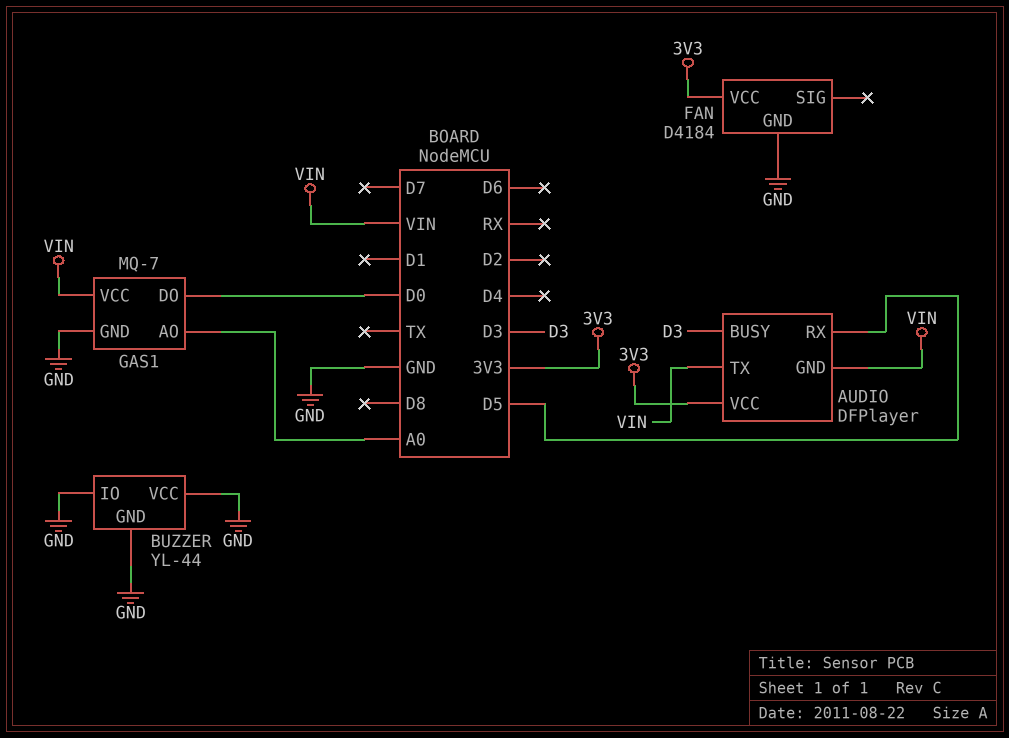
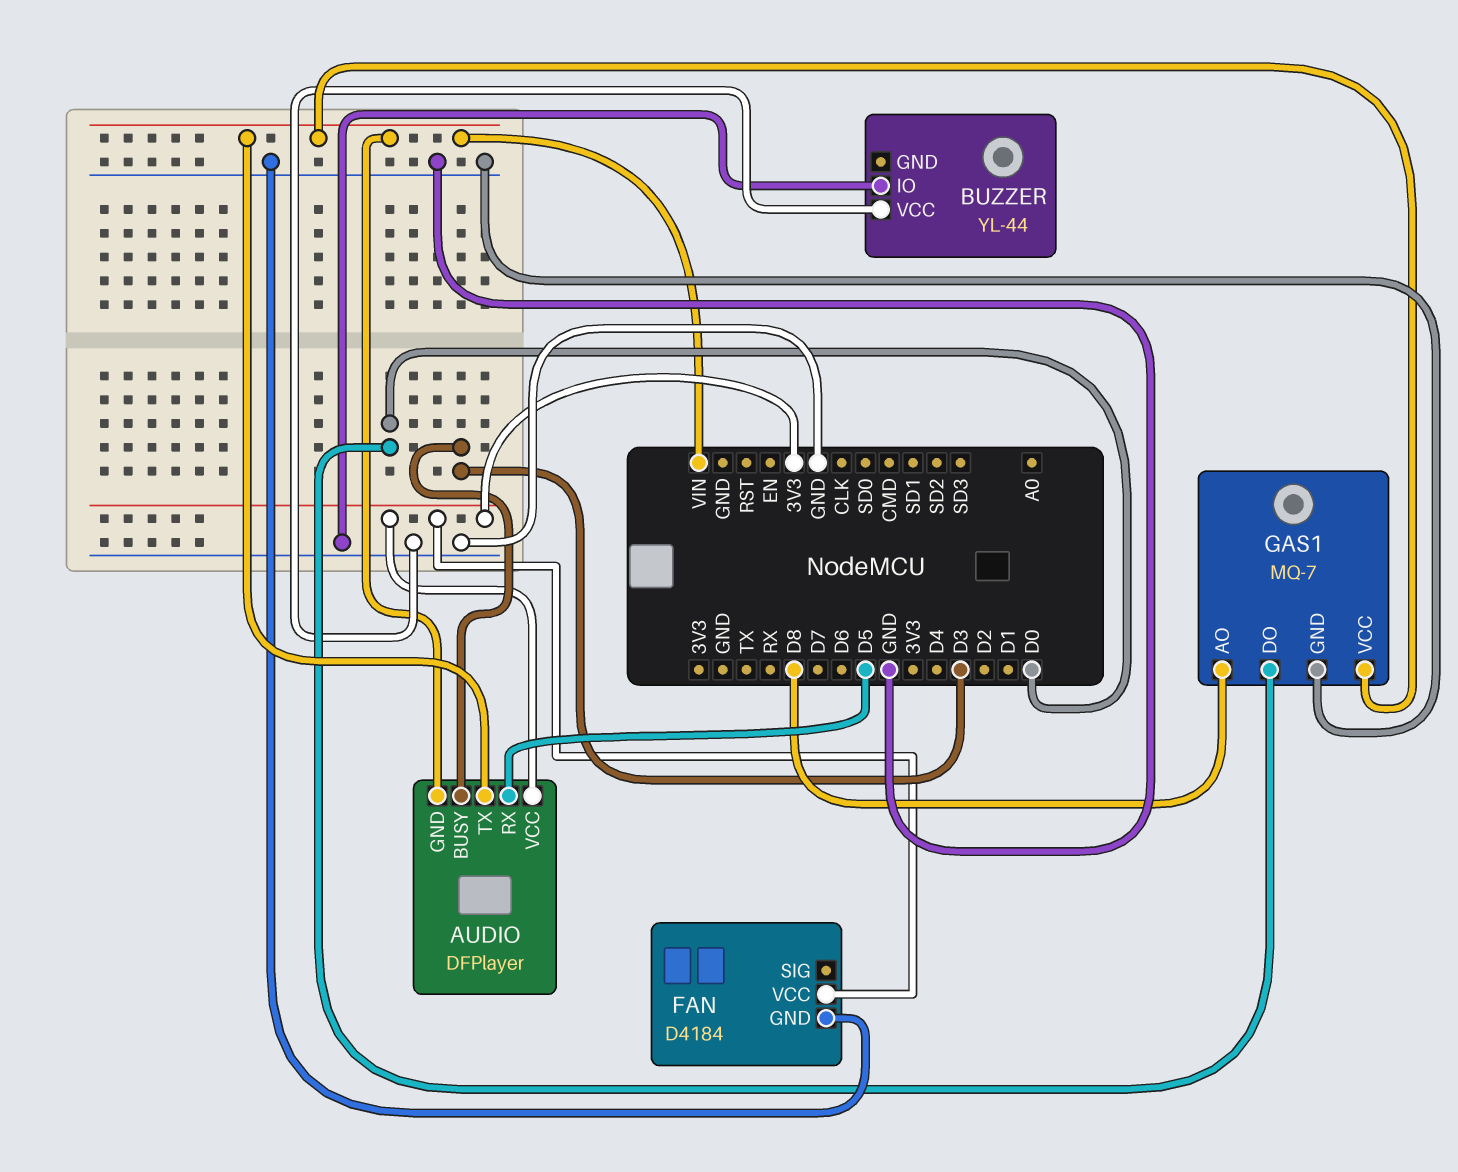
BUZZER pin GND: GND -> none
GAS1 pin AO: A0 -> D8

